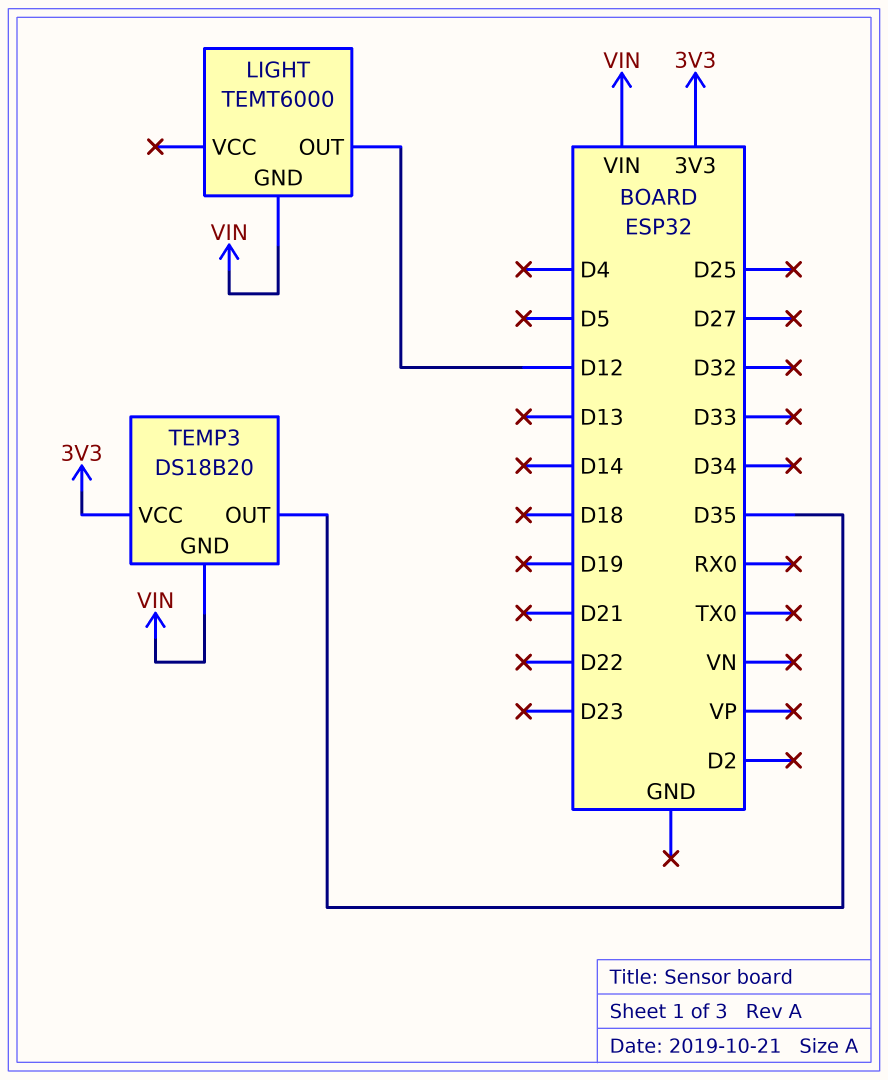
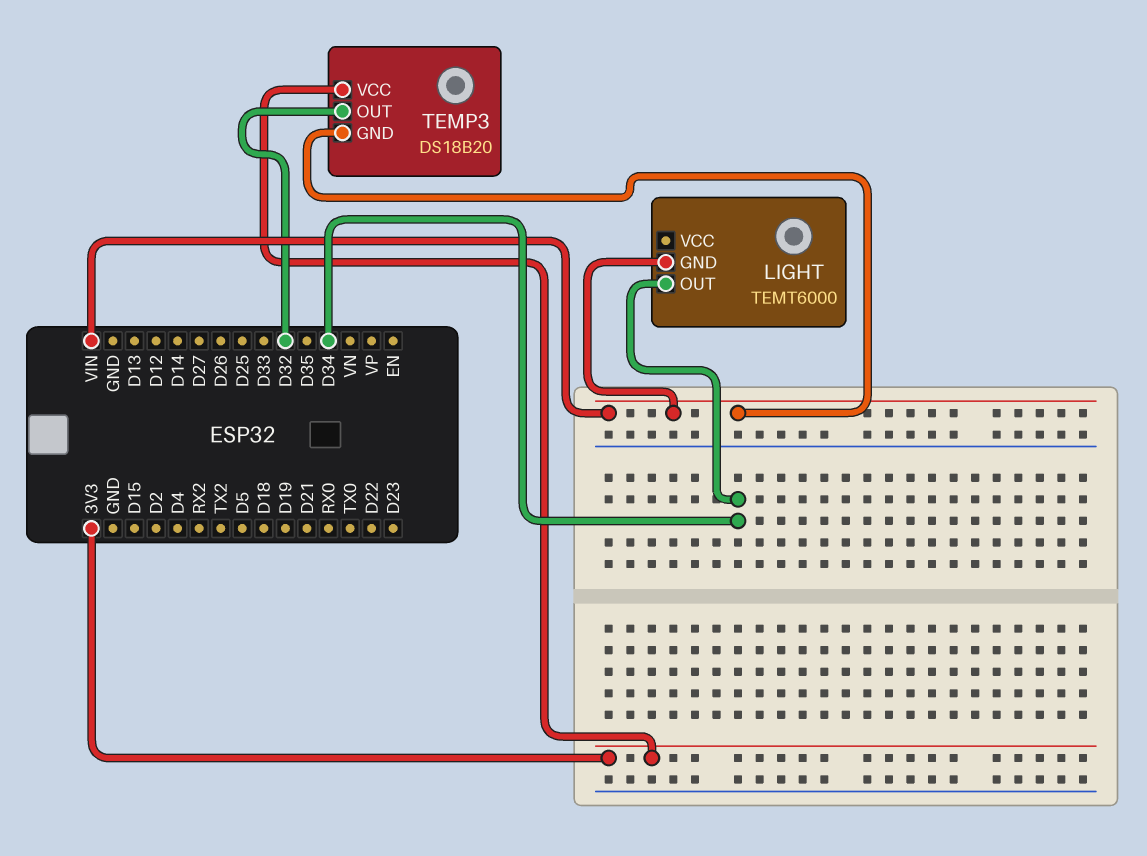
LIGHT pin OUT: D12 -> D34
TEMP3 pin OUT: D35 -> D32

